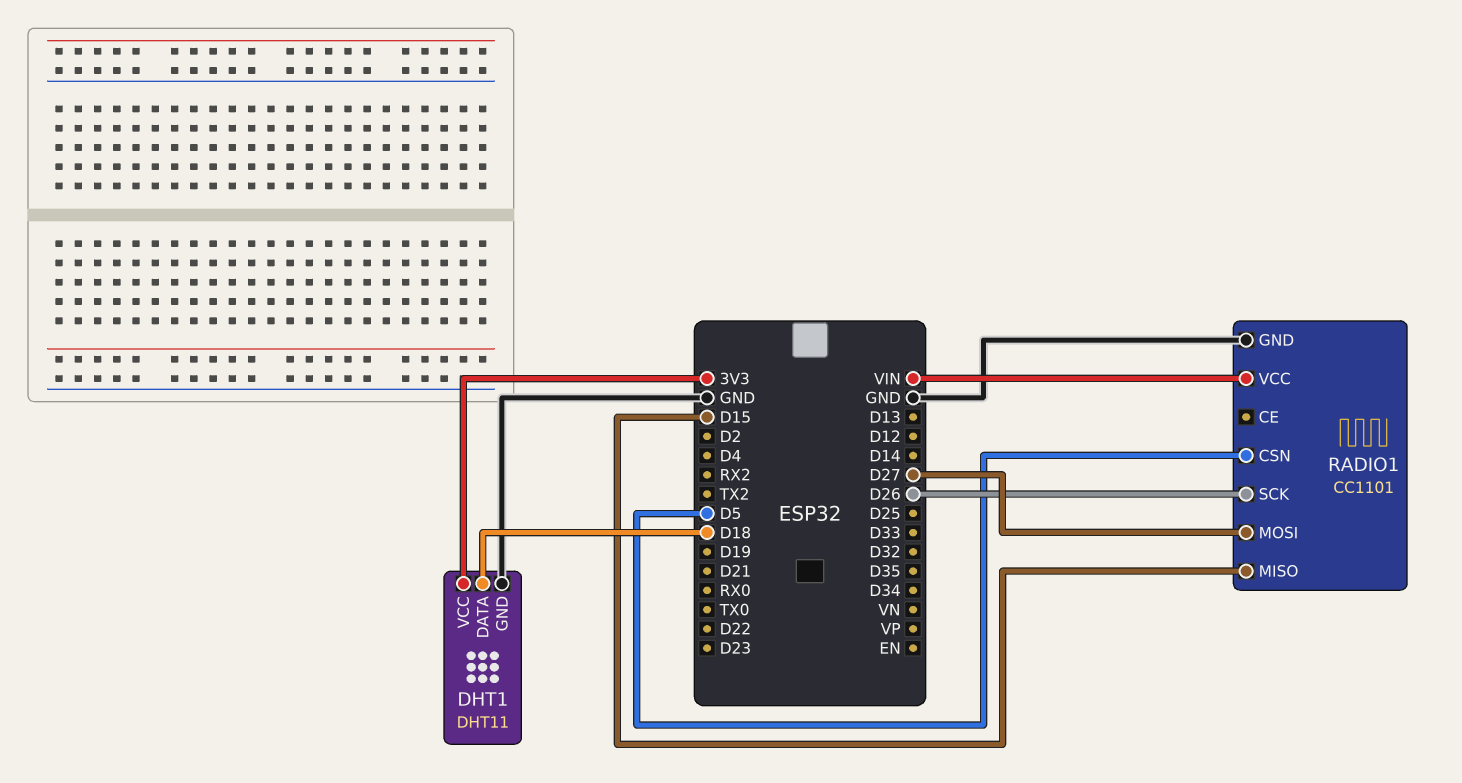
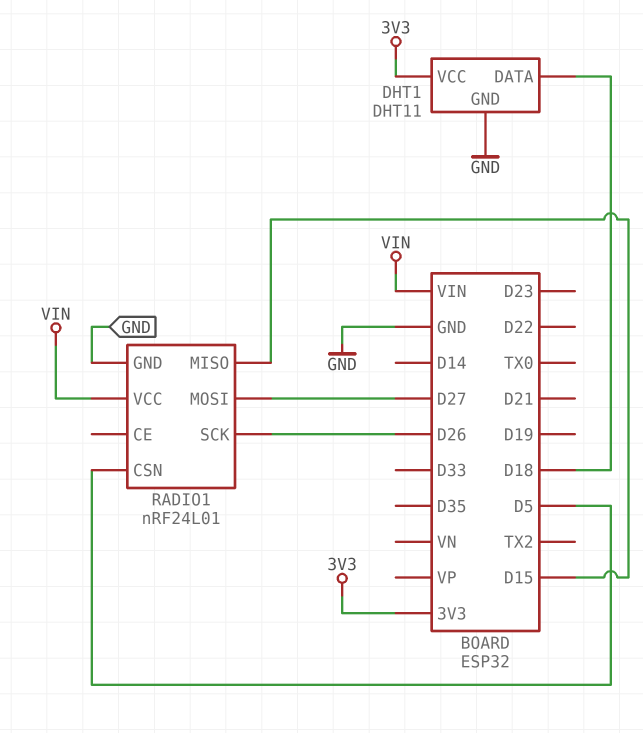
RADIO1: CC1101 -> nRF24L01

